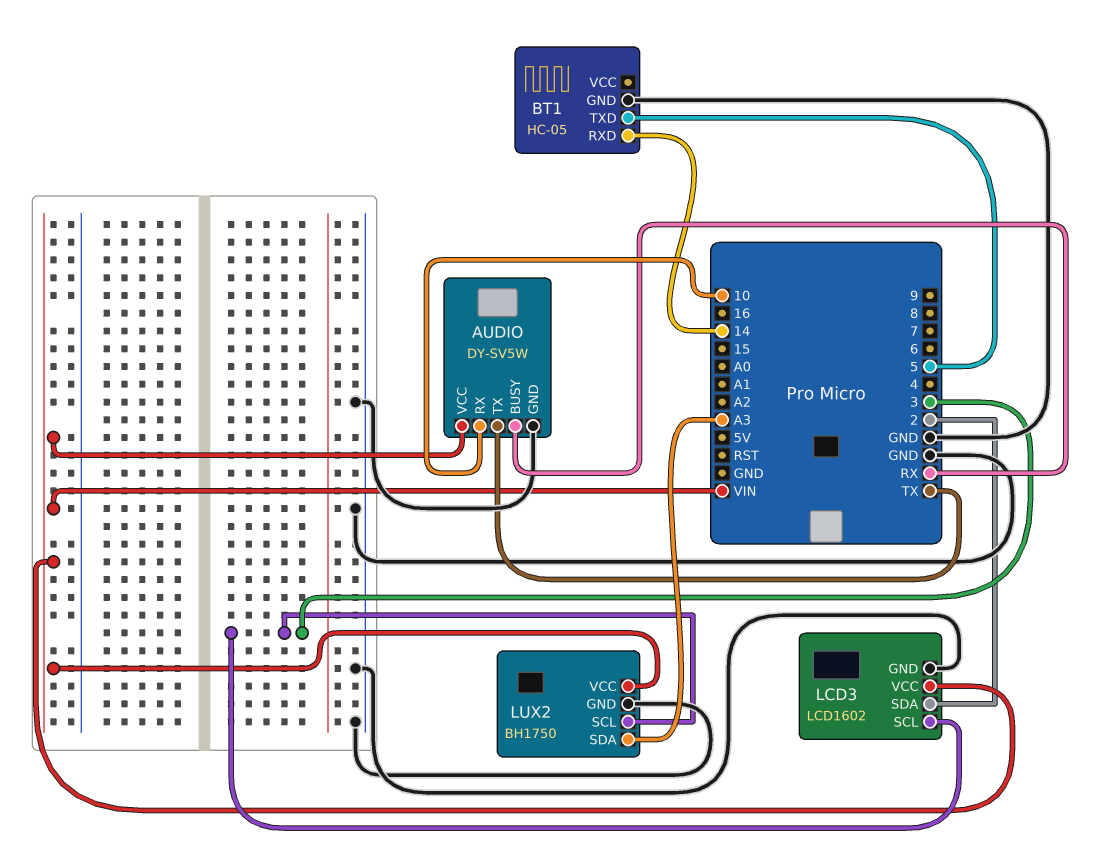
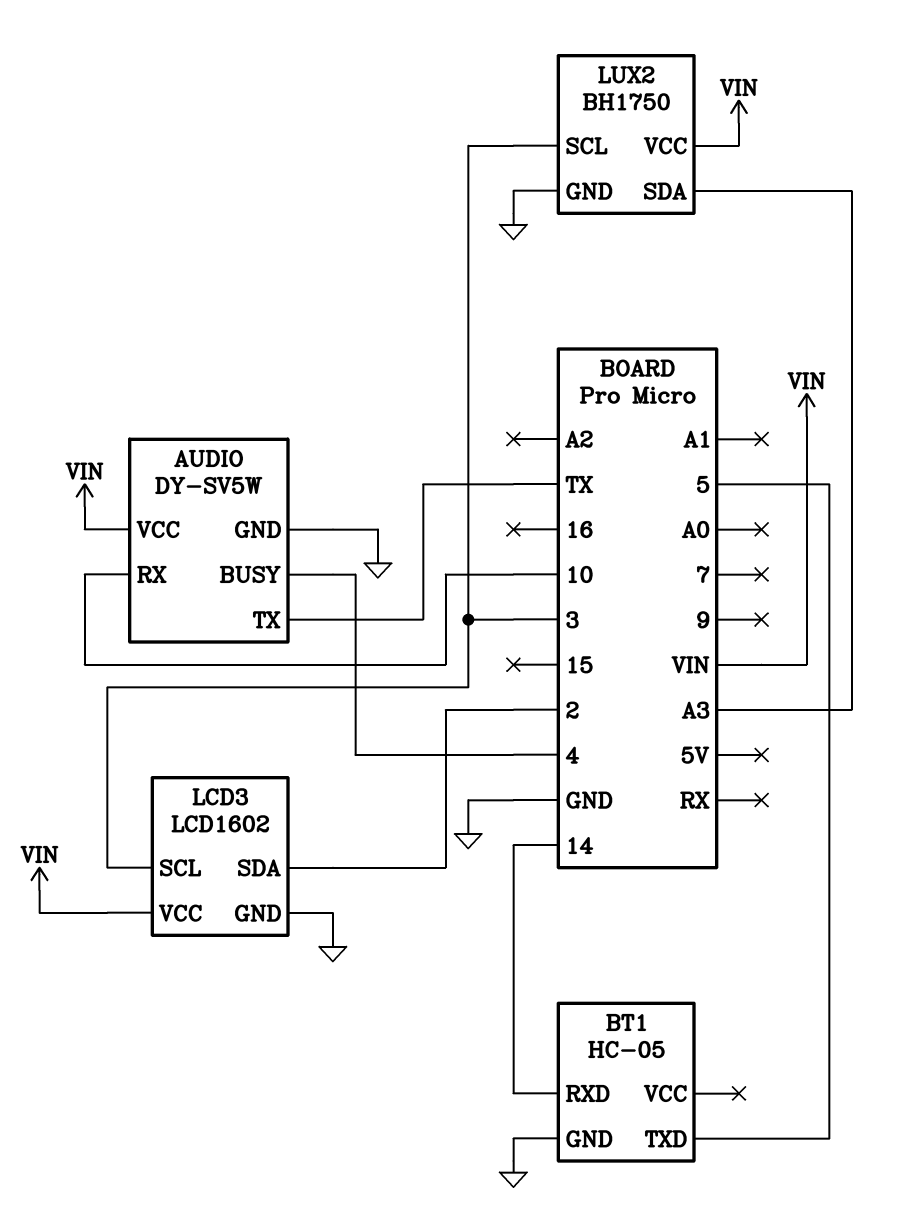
AUDIO pin BUSY: RX -> 4

